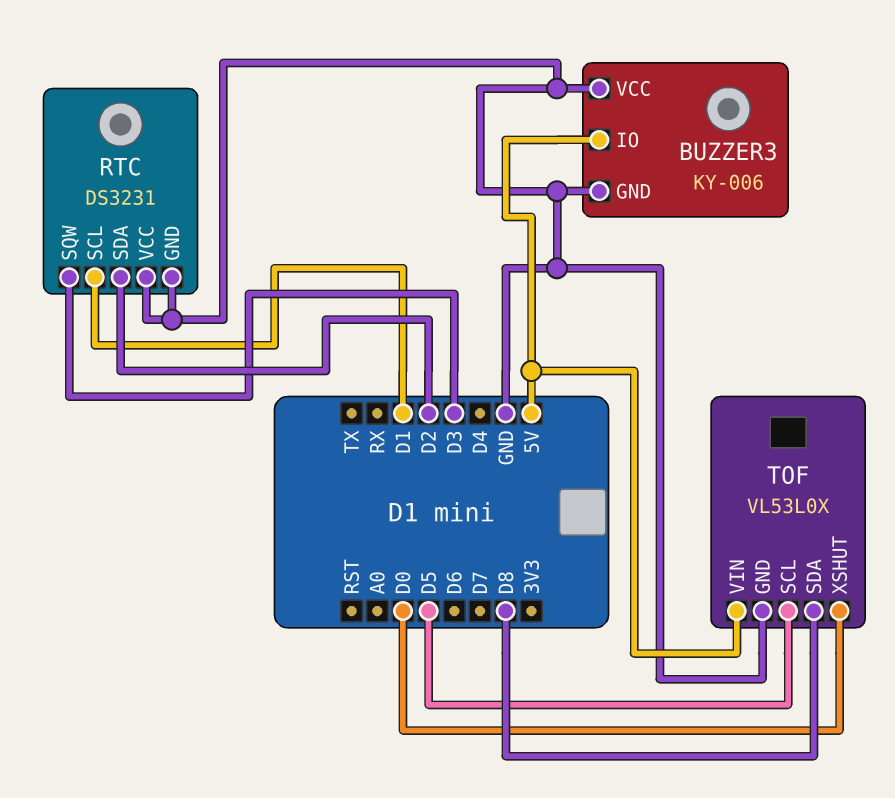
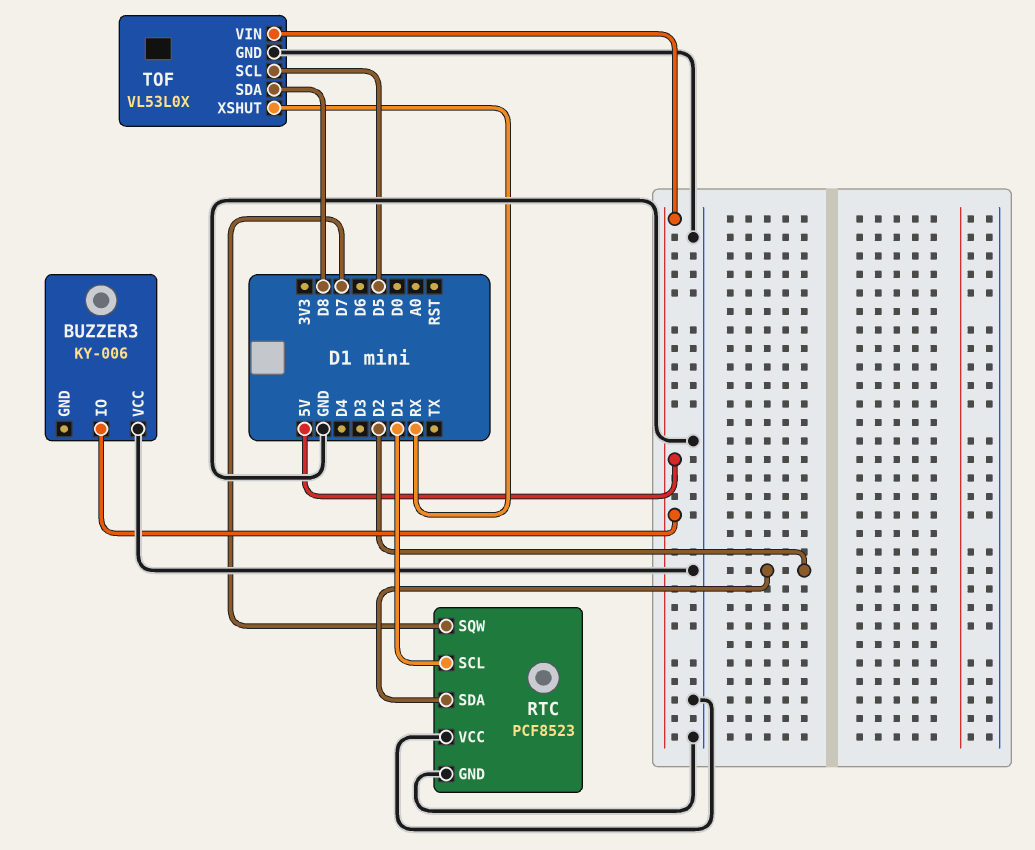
BUZZER3 pin GND: GND -> none
RTC: DS3231 -> PCF8523
RTC pin SQW: D3 -> D7
TOF pin XSHUT: D0 -> RX

